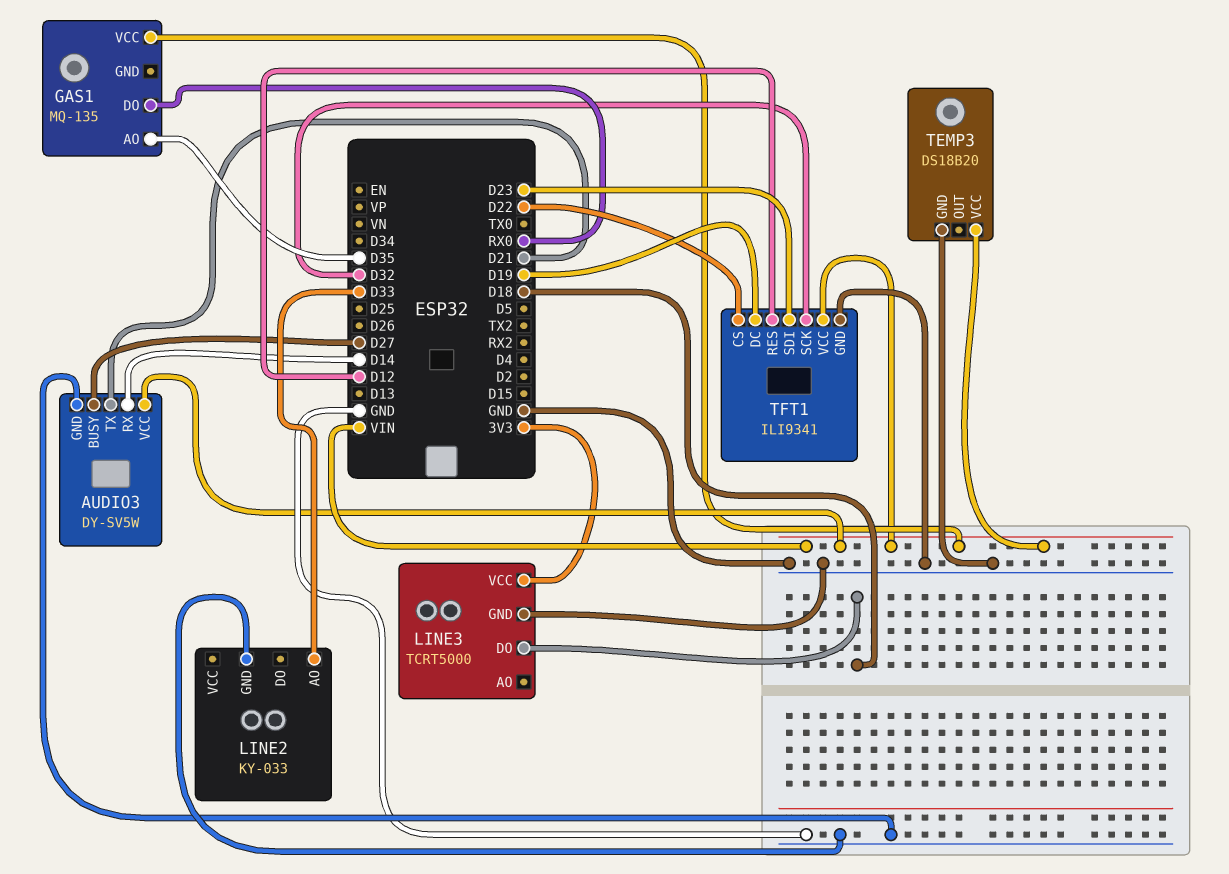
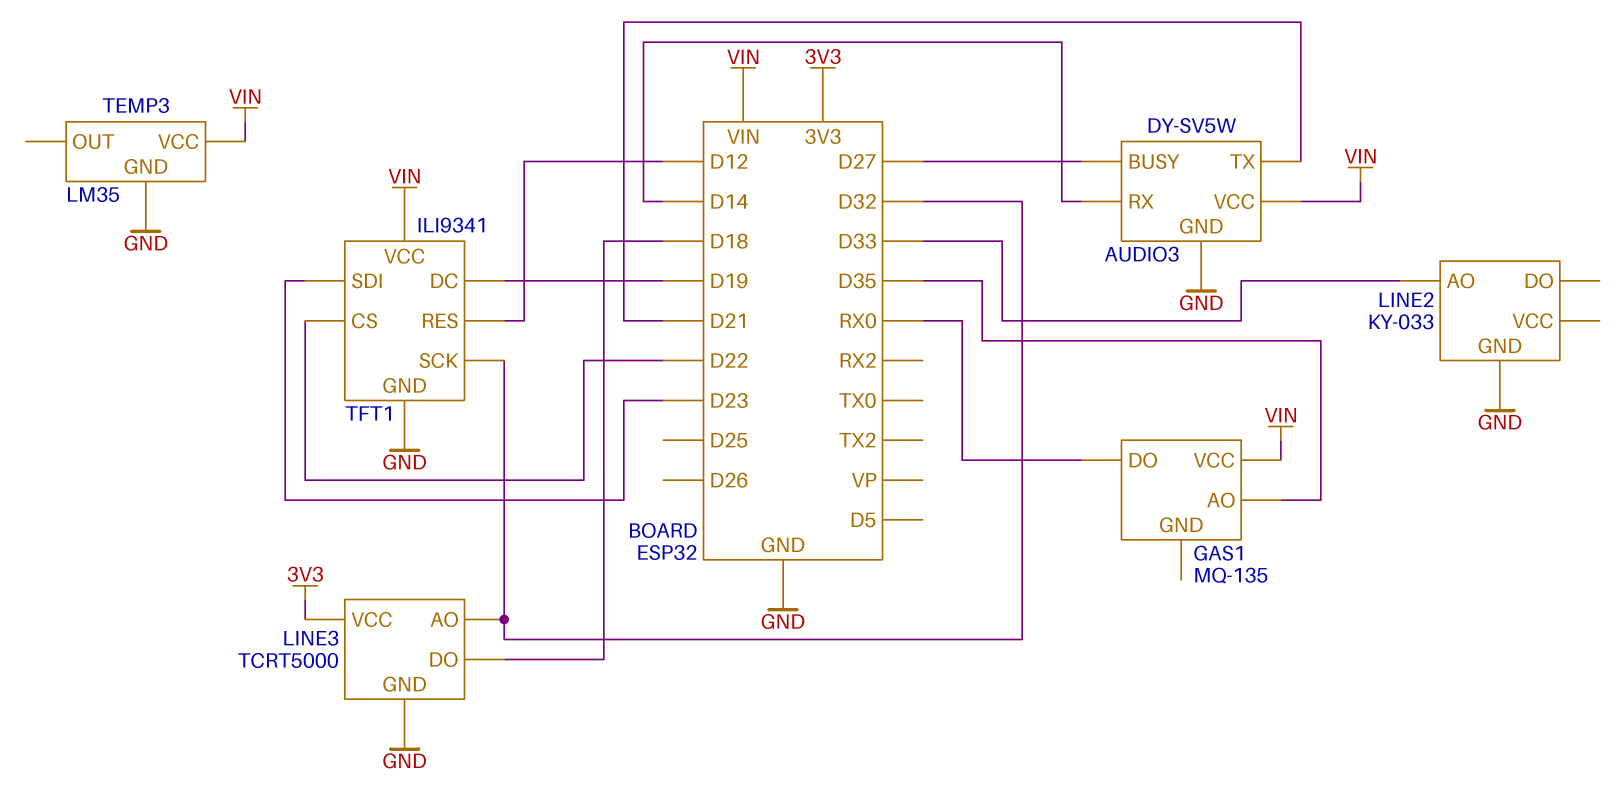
LINE3 pin AO: none -> D32
TEMP3: DS18B20 -> LM35

